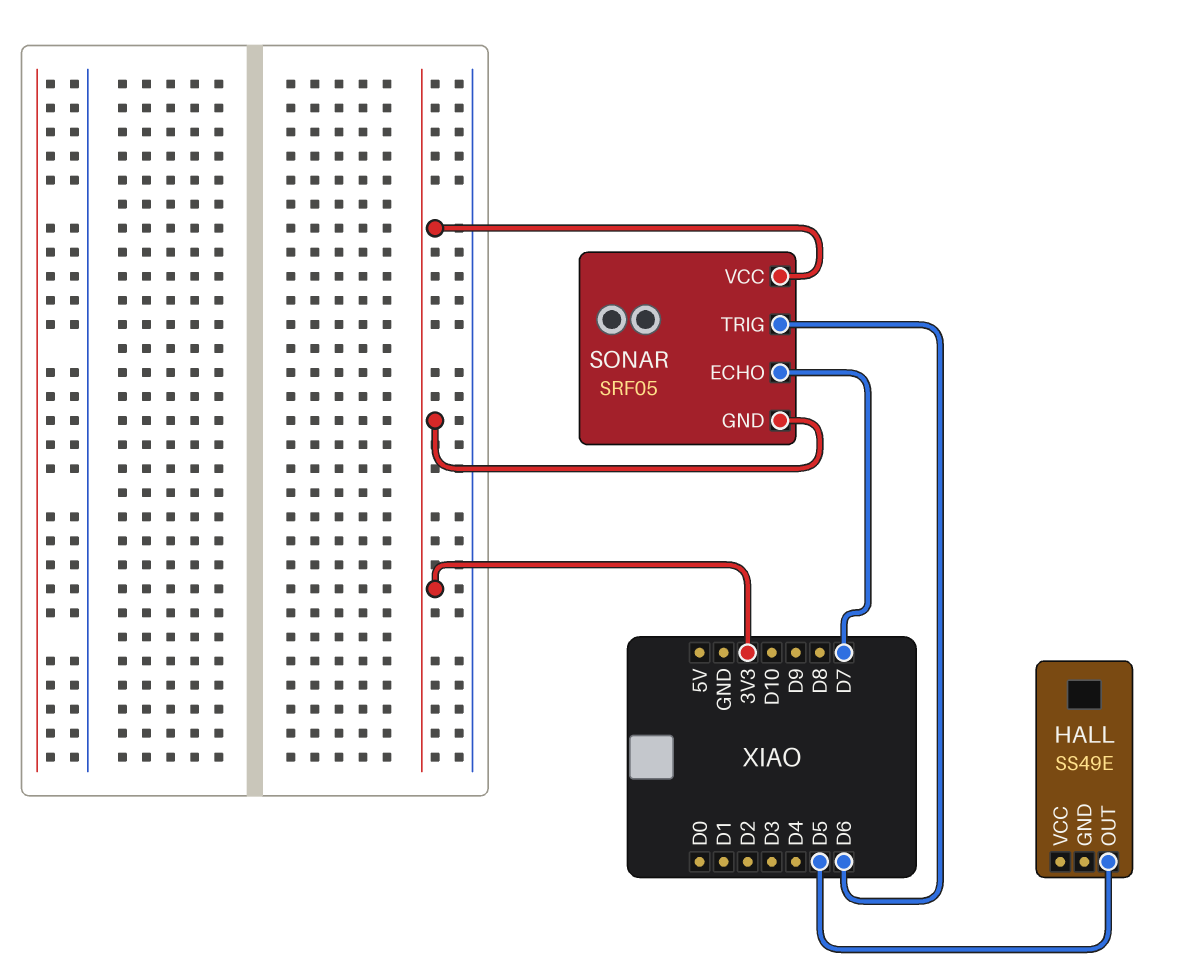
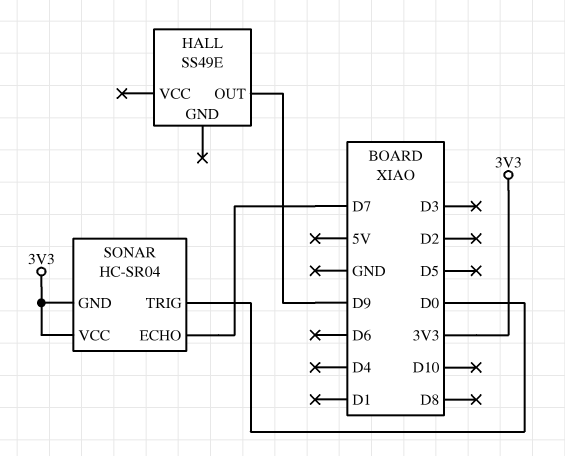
HALL pin OUT: D5 -> D9
SONAR: SRF05 -> HC-SR04
SONAR pin TRIG: D6 -> D0

